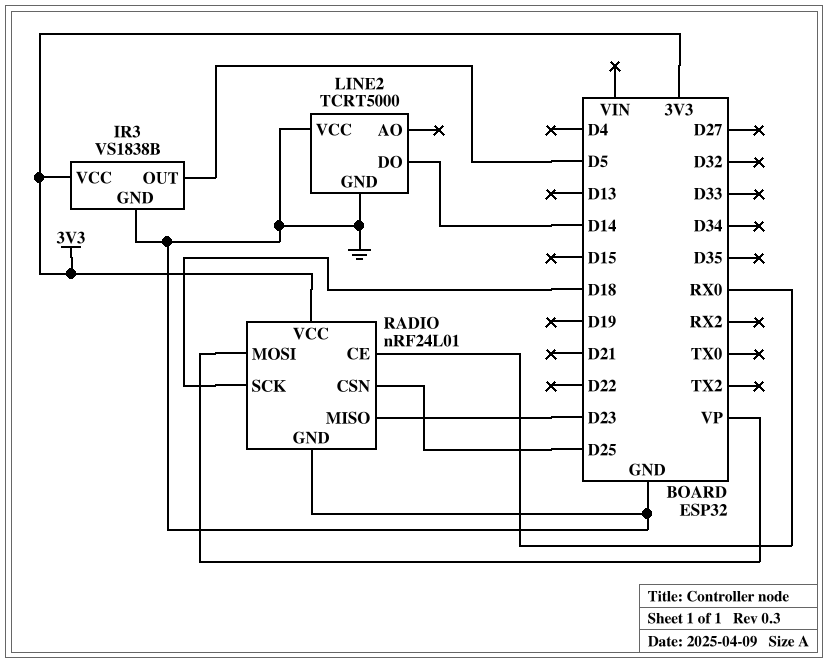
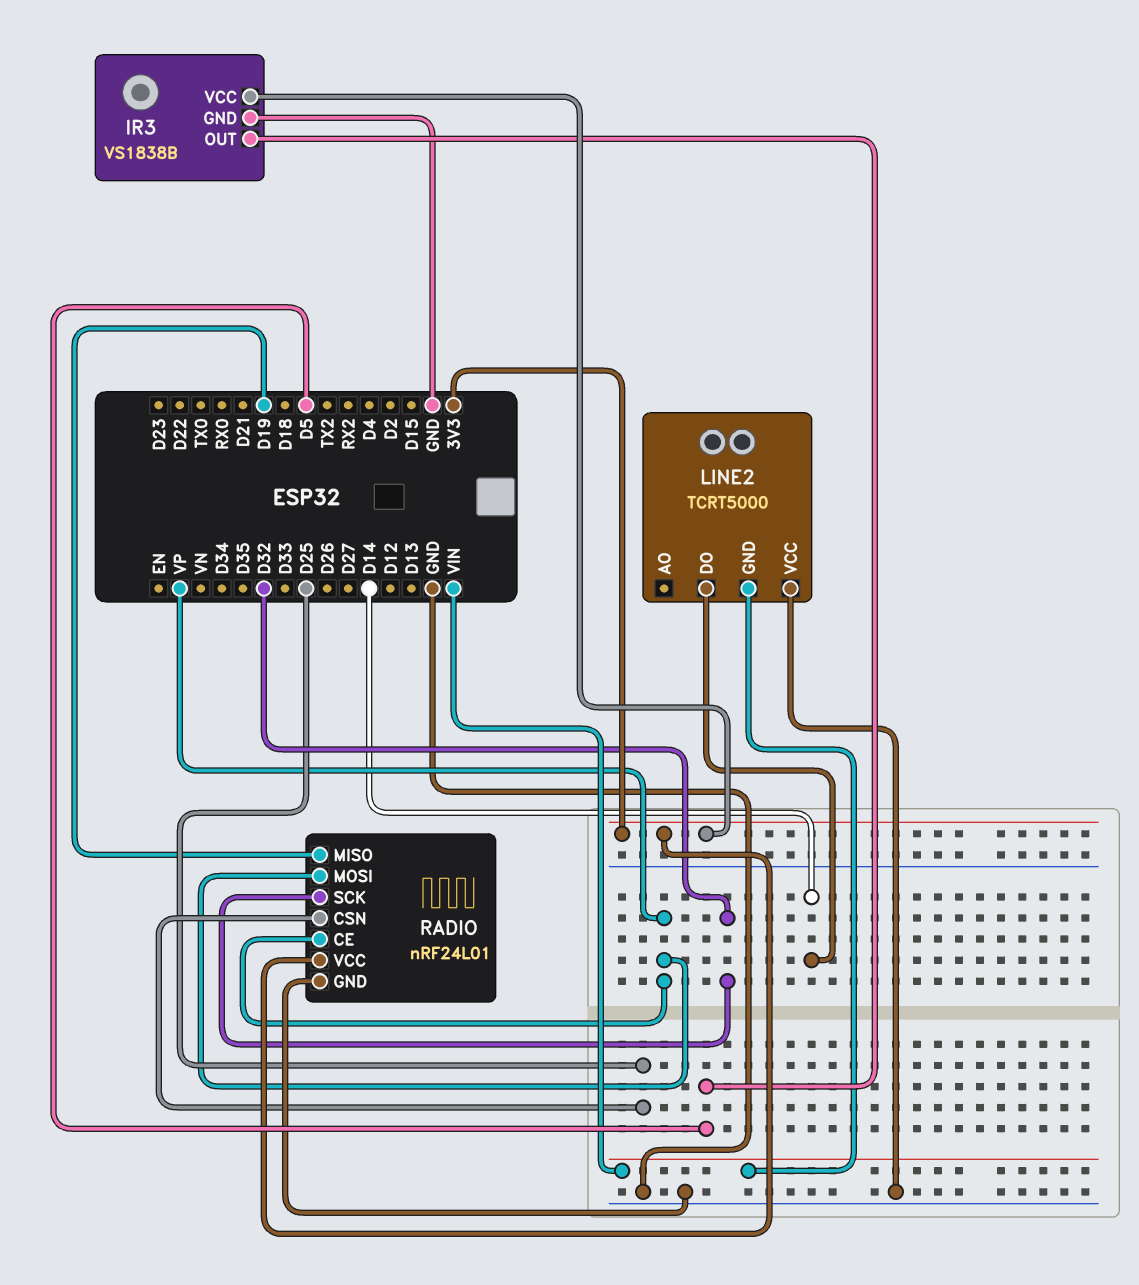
LINE2 pin GND: GND -> VIN
RADIO pin CE: RX0 -> VP
RADIO pin MISO: D23 -> D19
RADIO pin SCK: D18 -> D32

